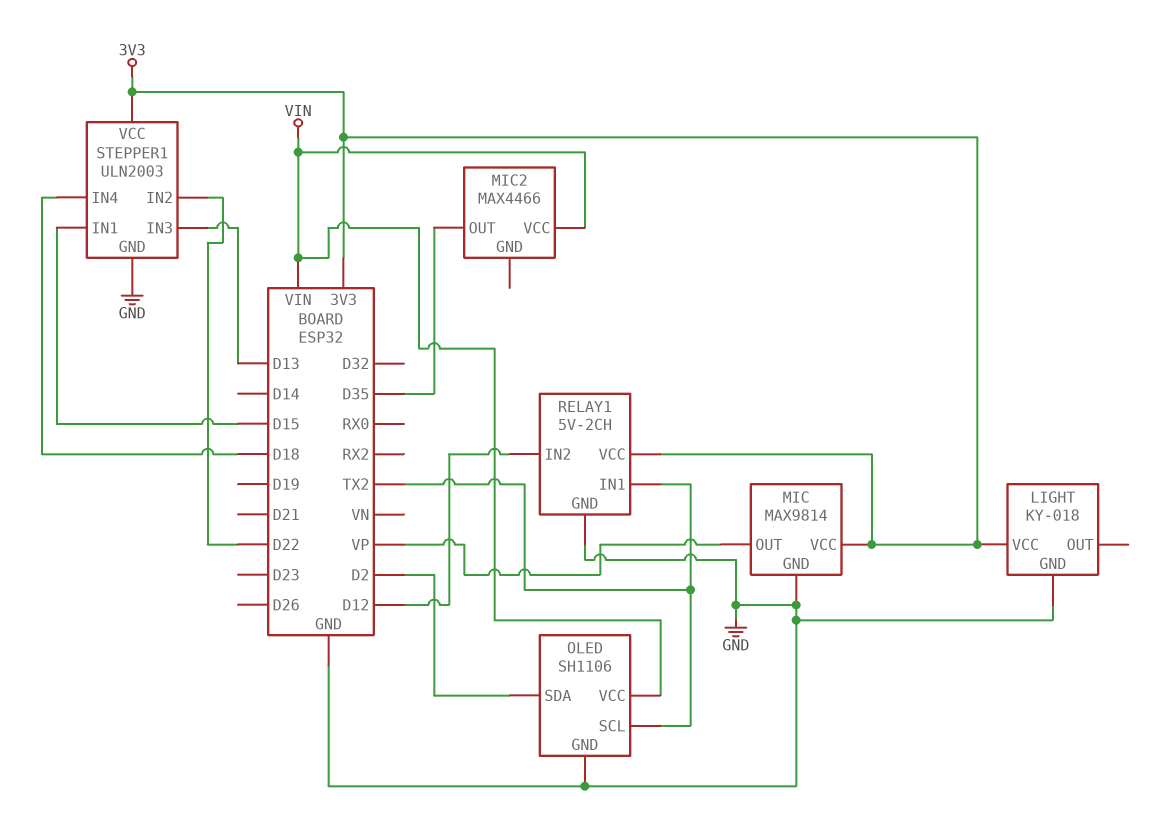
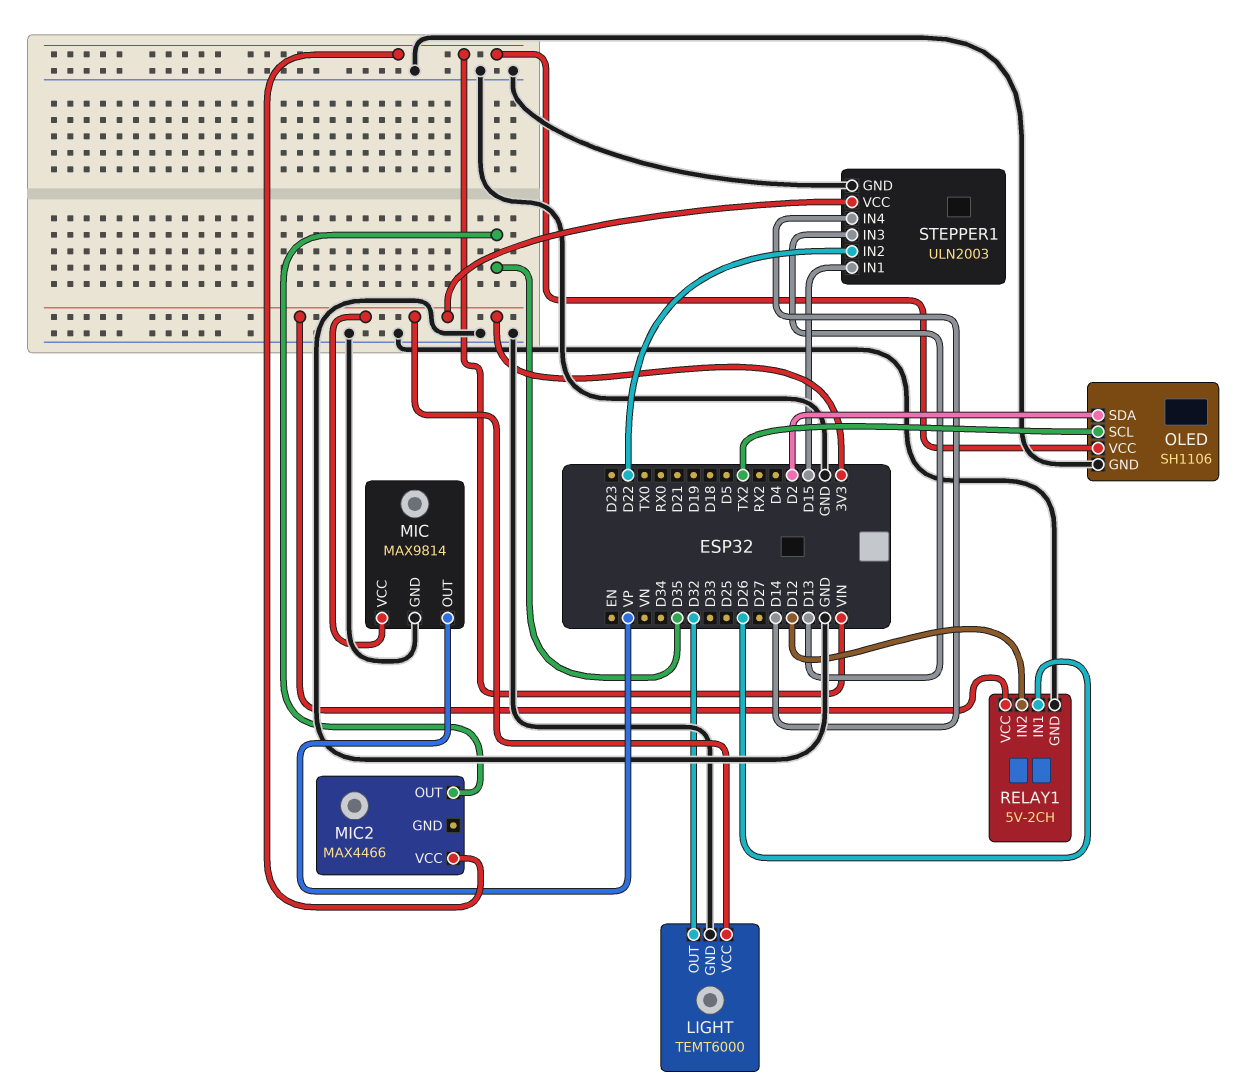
LIGHT: KY-018 -> TEMT6000
LIGHT pin OUT: none -> D32
RELAY1 pin IN1: TX2 -> D26
STEPPER1 pin IN4: D18 -> D14

